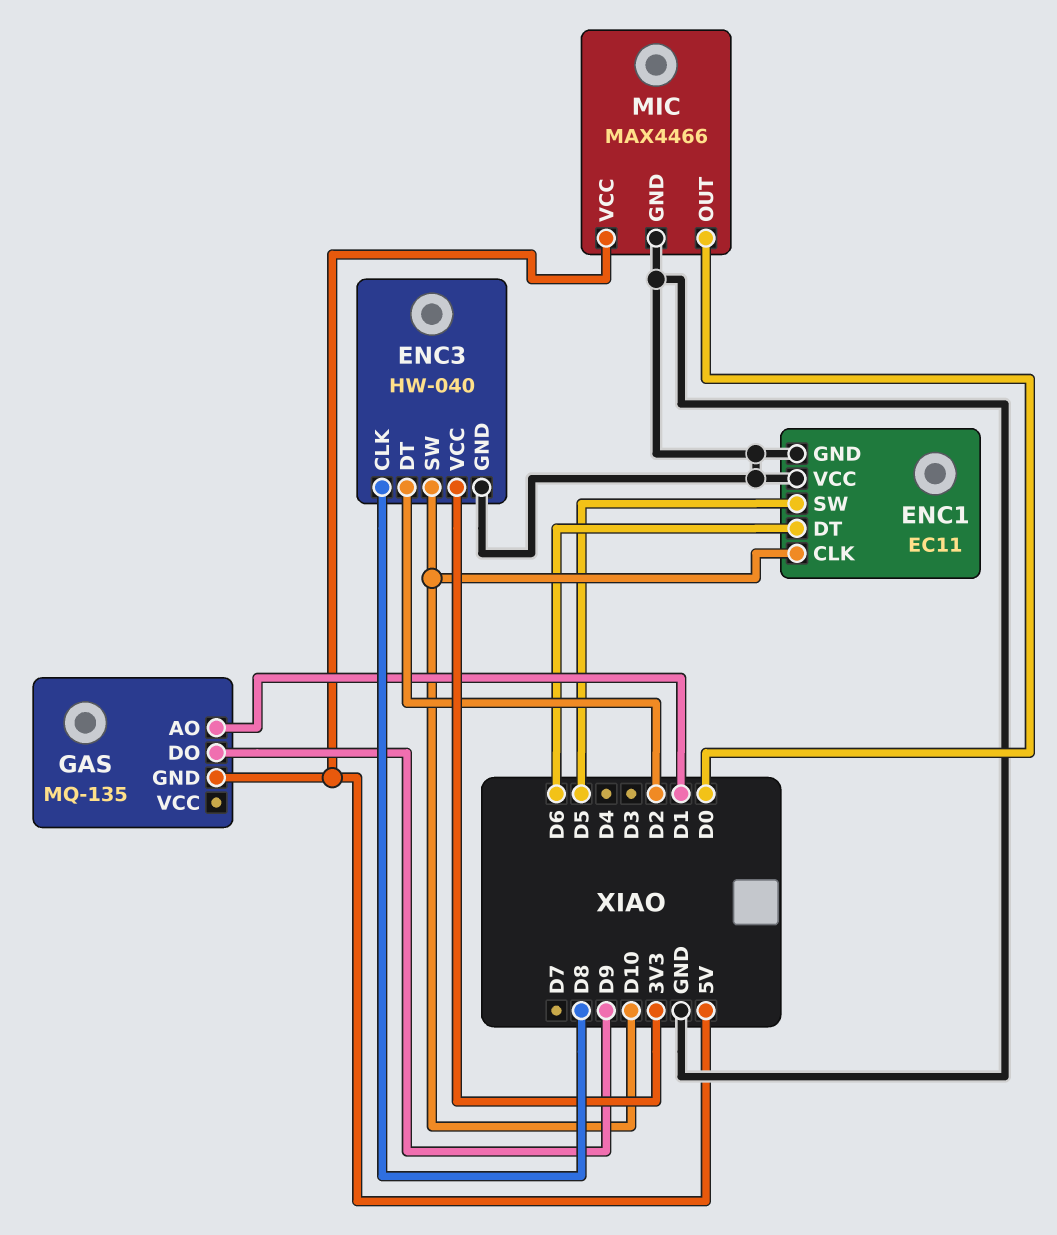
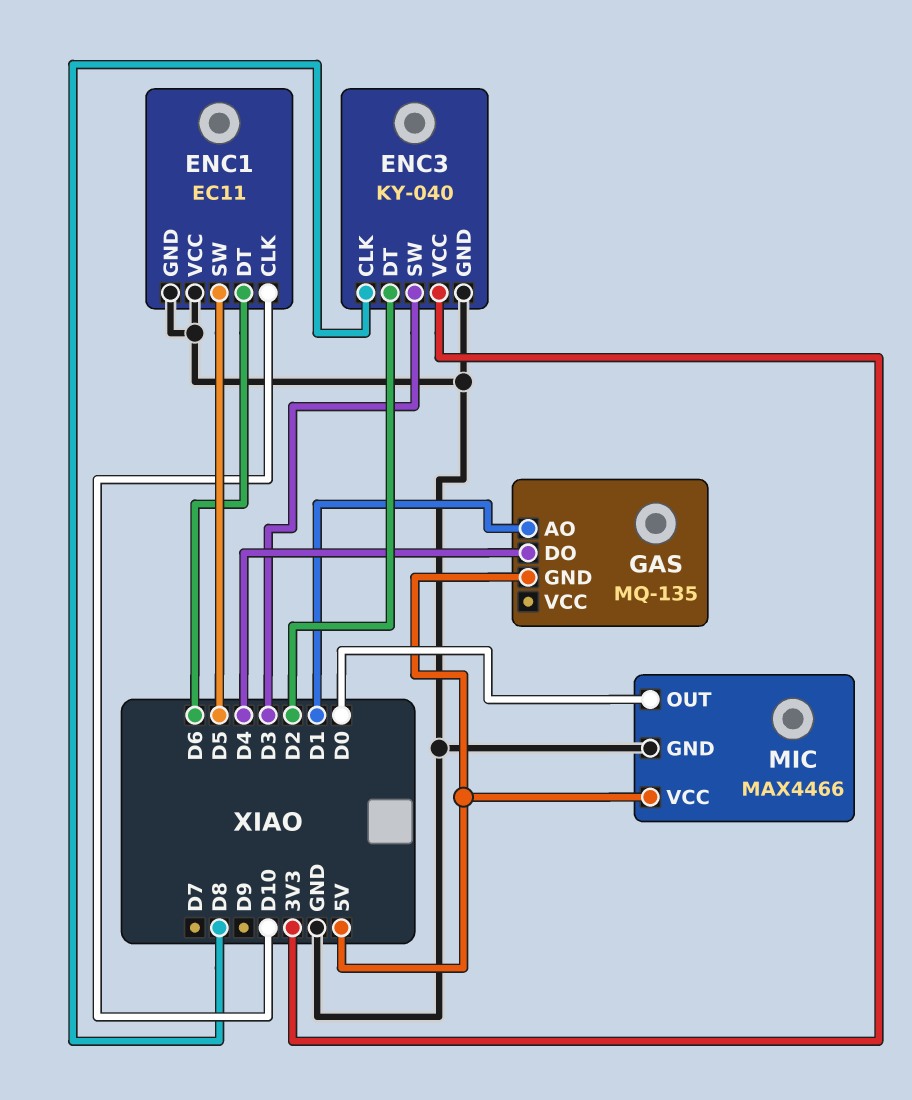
ENC3: HW-040 -> KY-040
ENC3 pin SW: D10 -> D3
GAS pin DO: D9 -> D4

